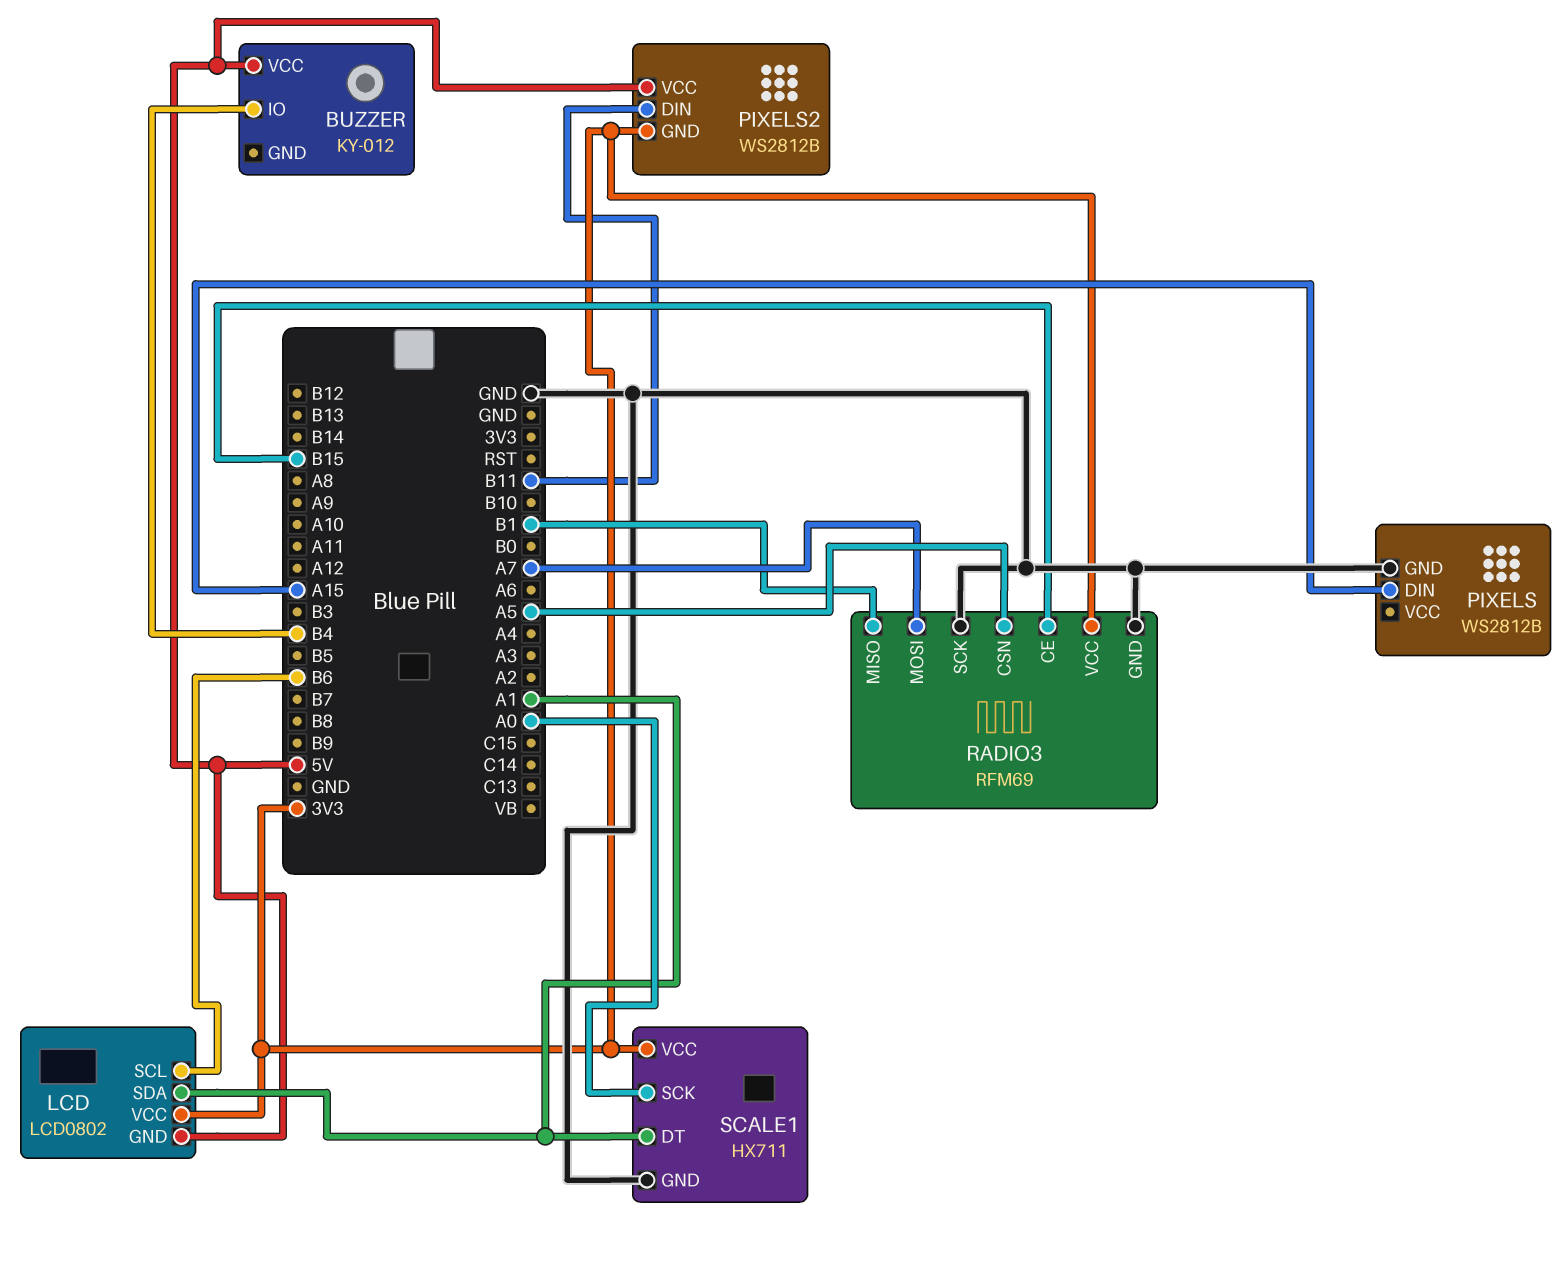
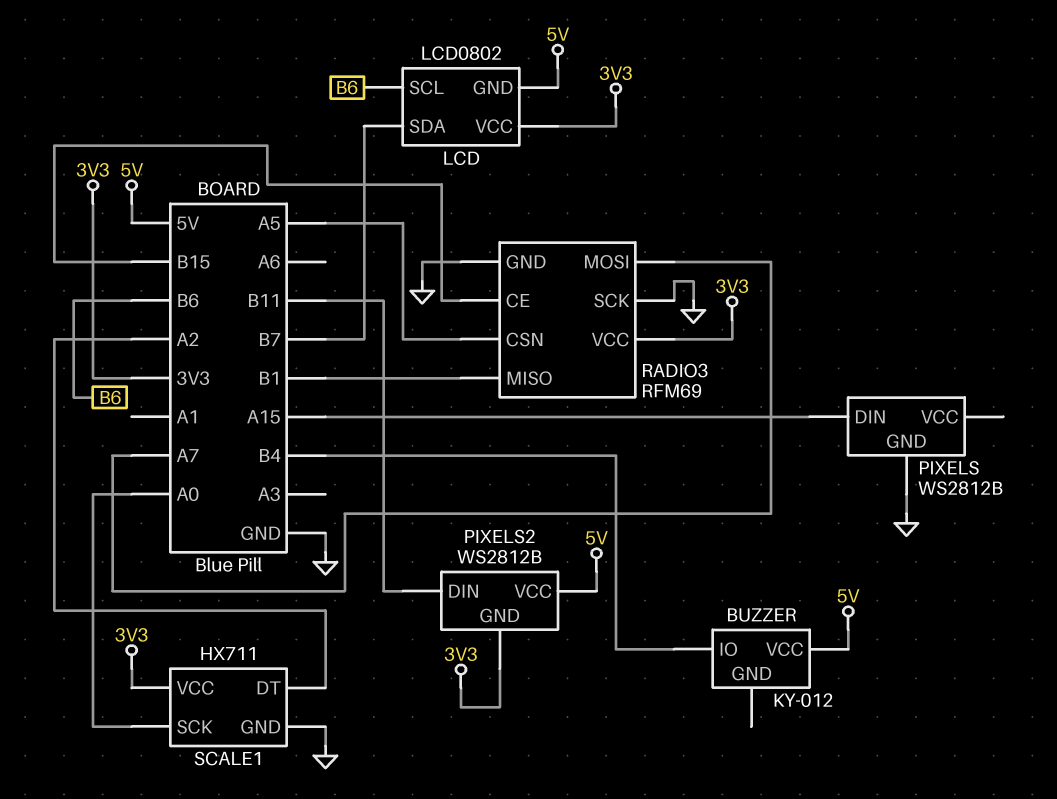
LCD pin SDA: A1 -> B7
SCALE1 pin DT: A1 -> A2

